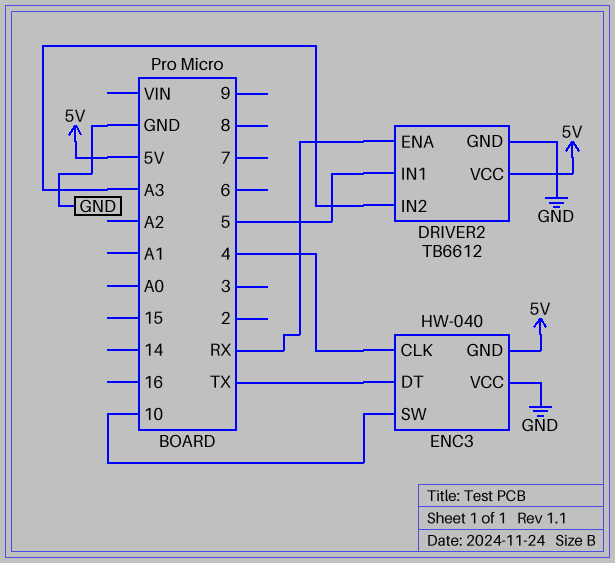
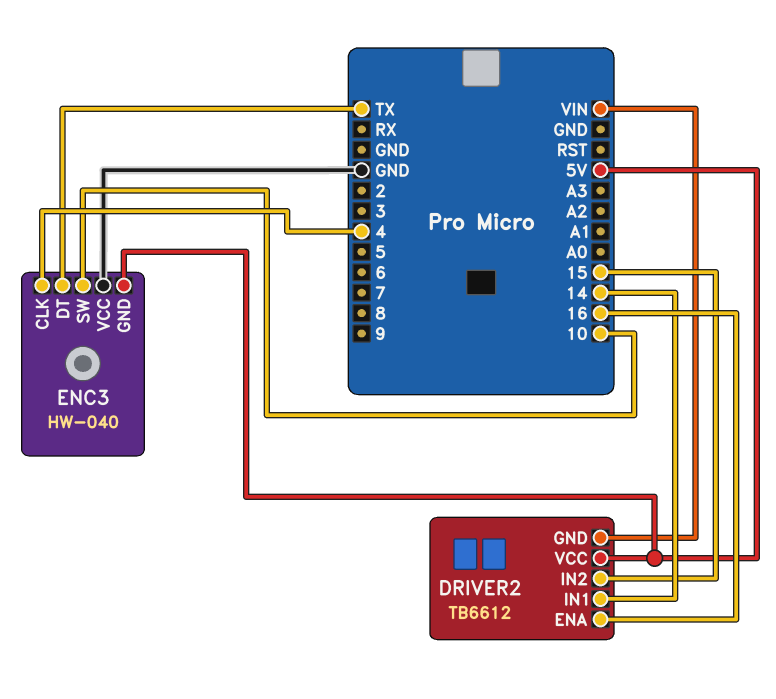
DRIVER2 pin ENA: RX -> 16
DRIVER2 pin GND: GND -> VIN
DRIVER2 pin IN1: 5 -> 14
DRIVER2 pin IN2: A3 -> 15

